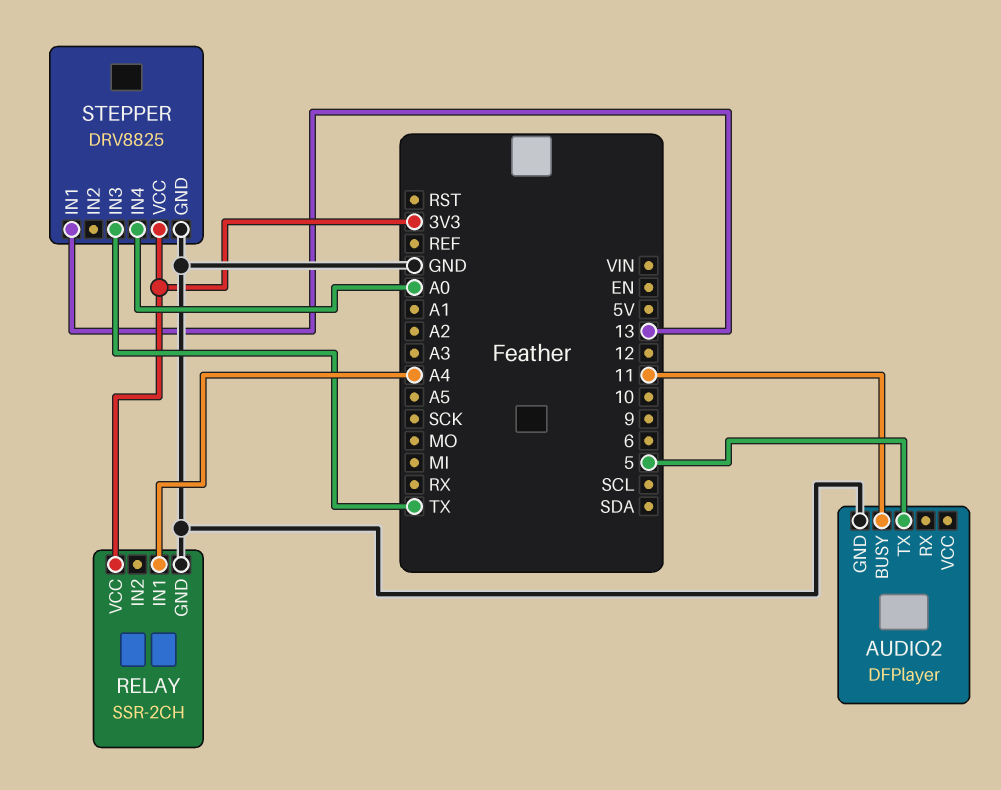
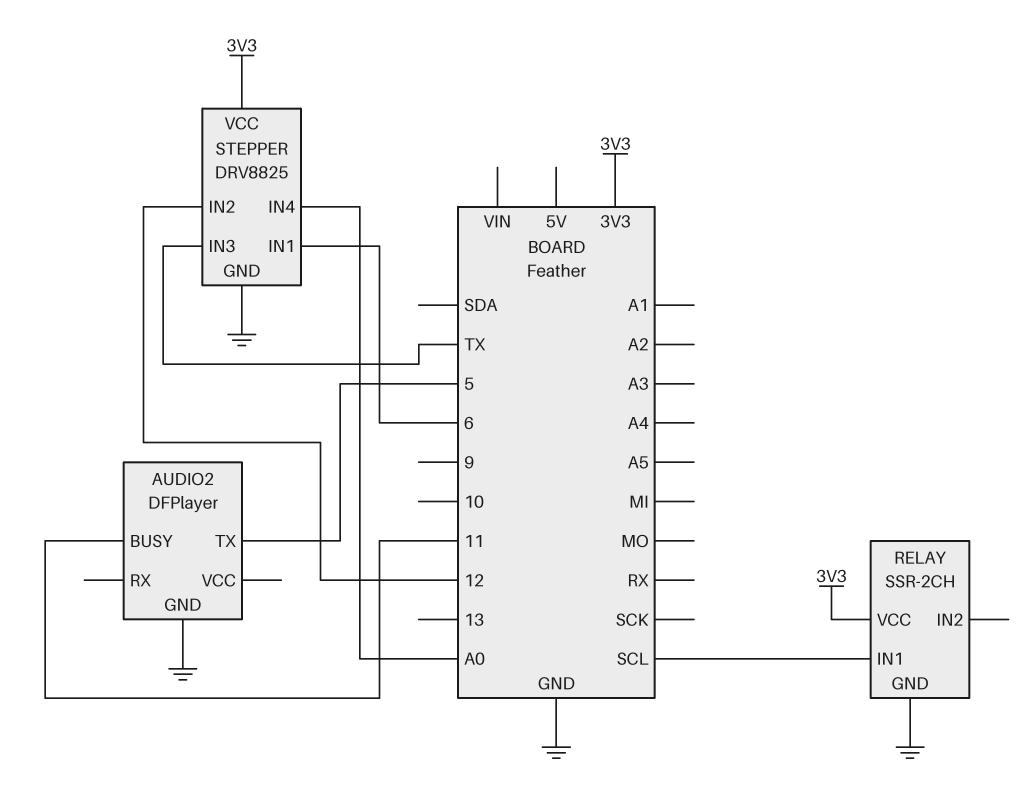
RELAY pin IN1: A4 -> SCL
STEPPER pin IN1: 13 -> 6
STEPPER pin IN2: none -> 12

